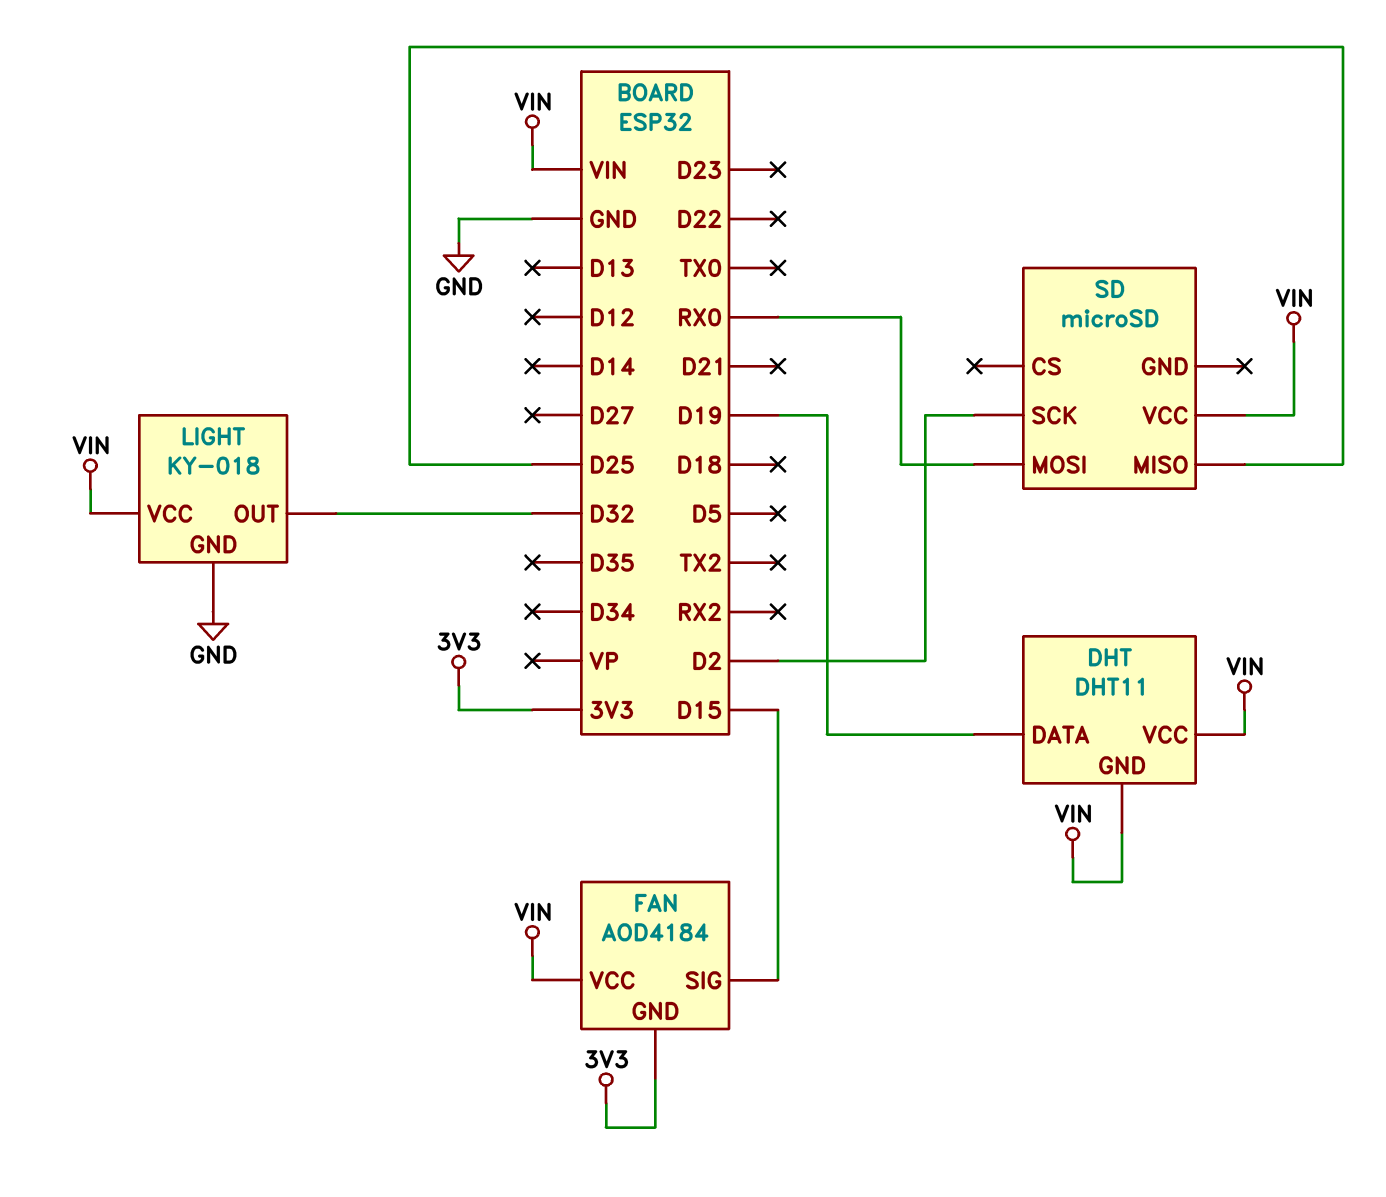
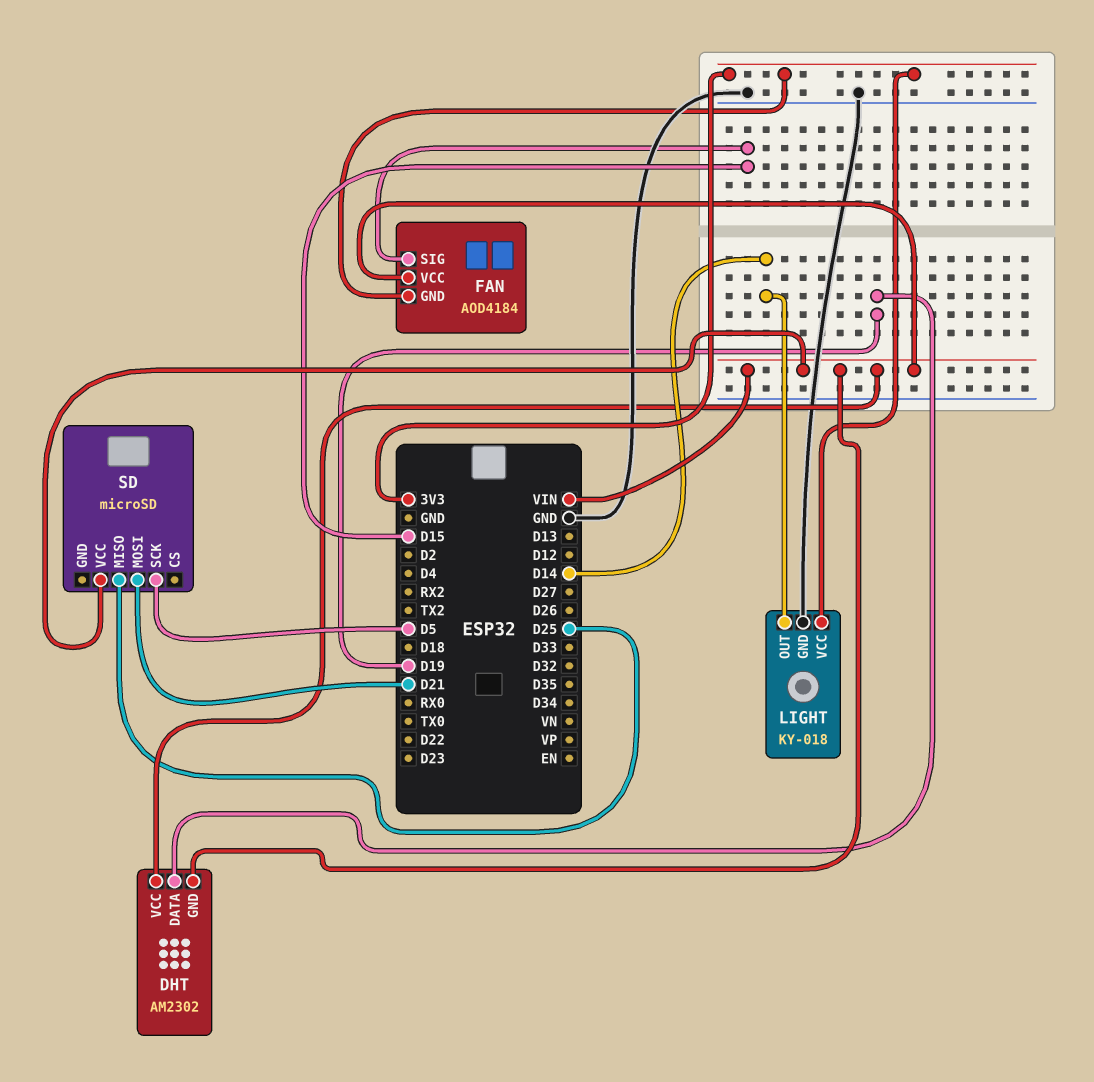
DHT: DHT11 -> AM2302
LIGHT pin OUT: D32 -> D14
LIGHT pin VCC: VIN -> 3V3
SD pin MOSI: RX0 -> D21
SD pin SCK: D2 -> D5

